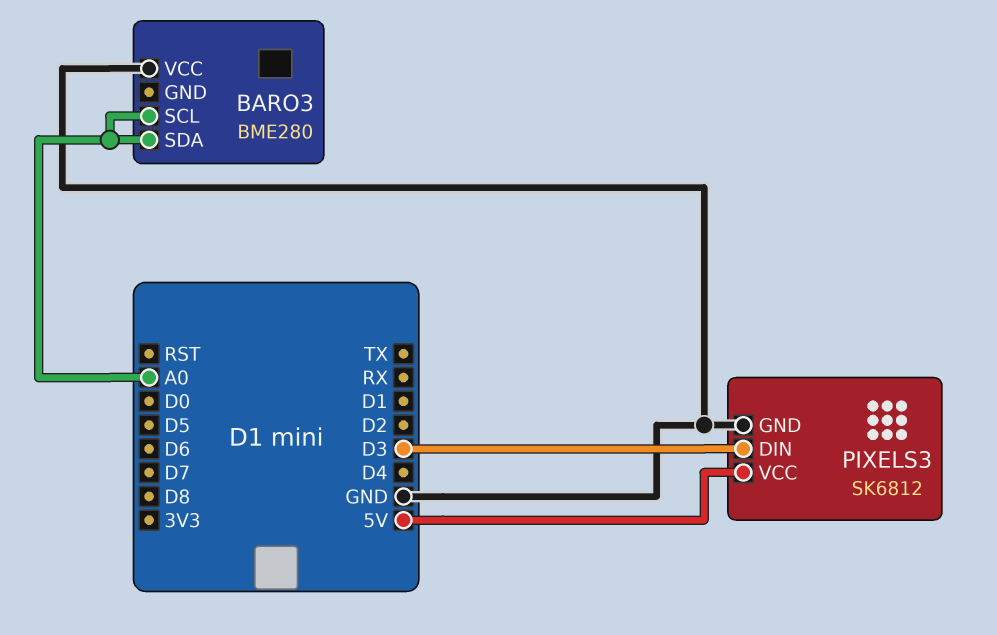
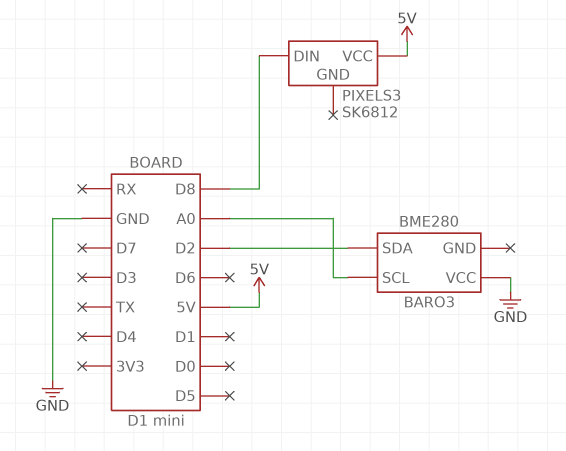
BARO3 pin SDA: A0 -> D2
PIXELS3 pin DIN: D3 -> D8
PIXELS3 pin GND: GND -> none

